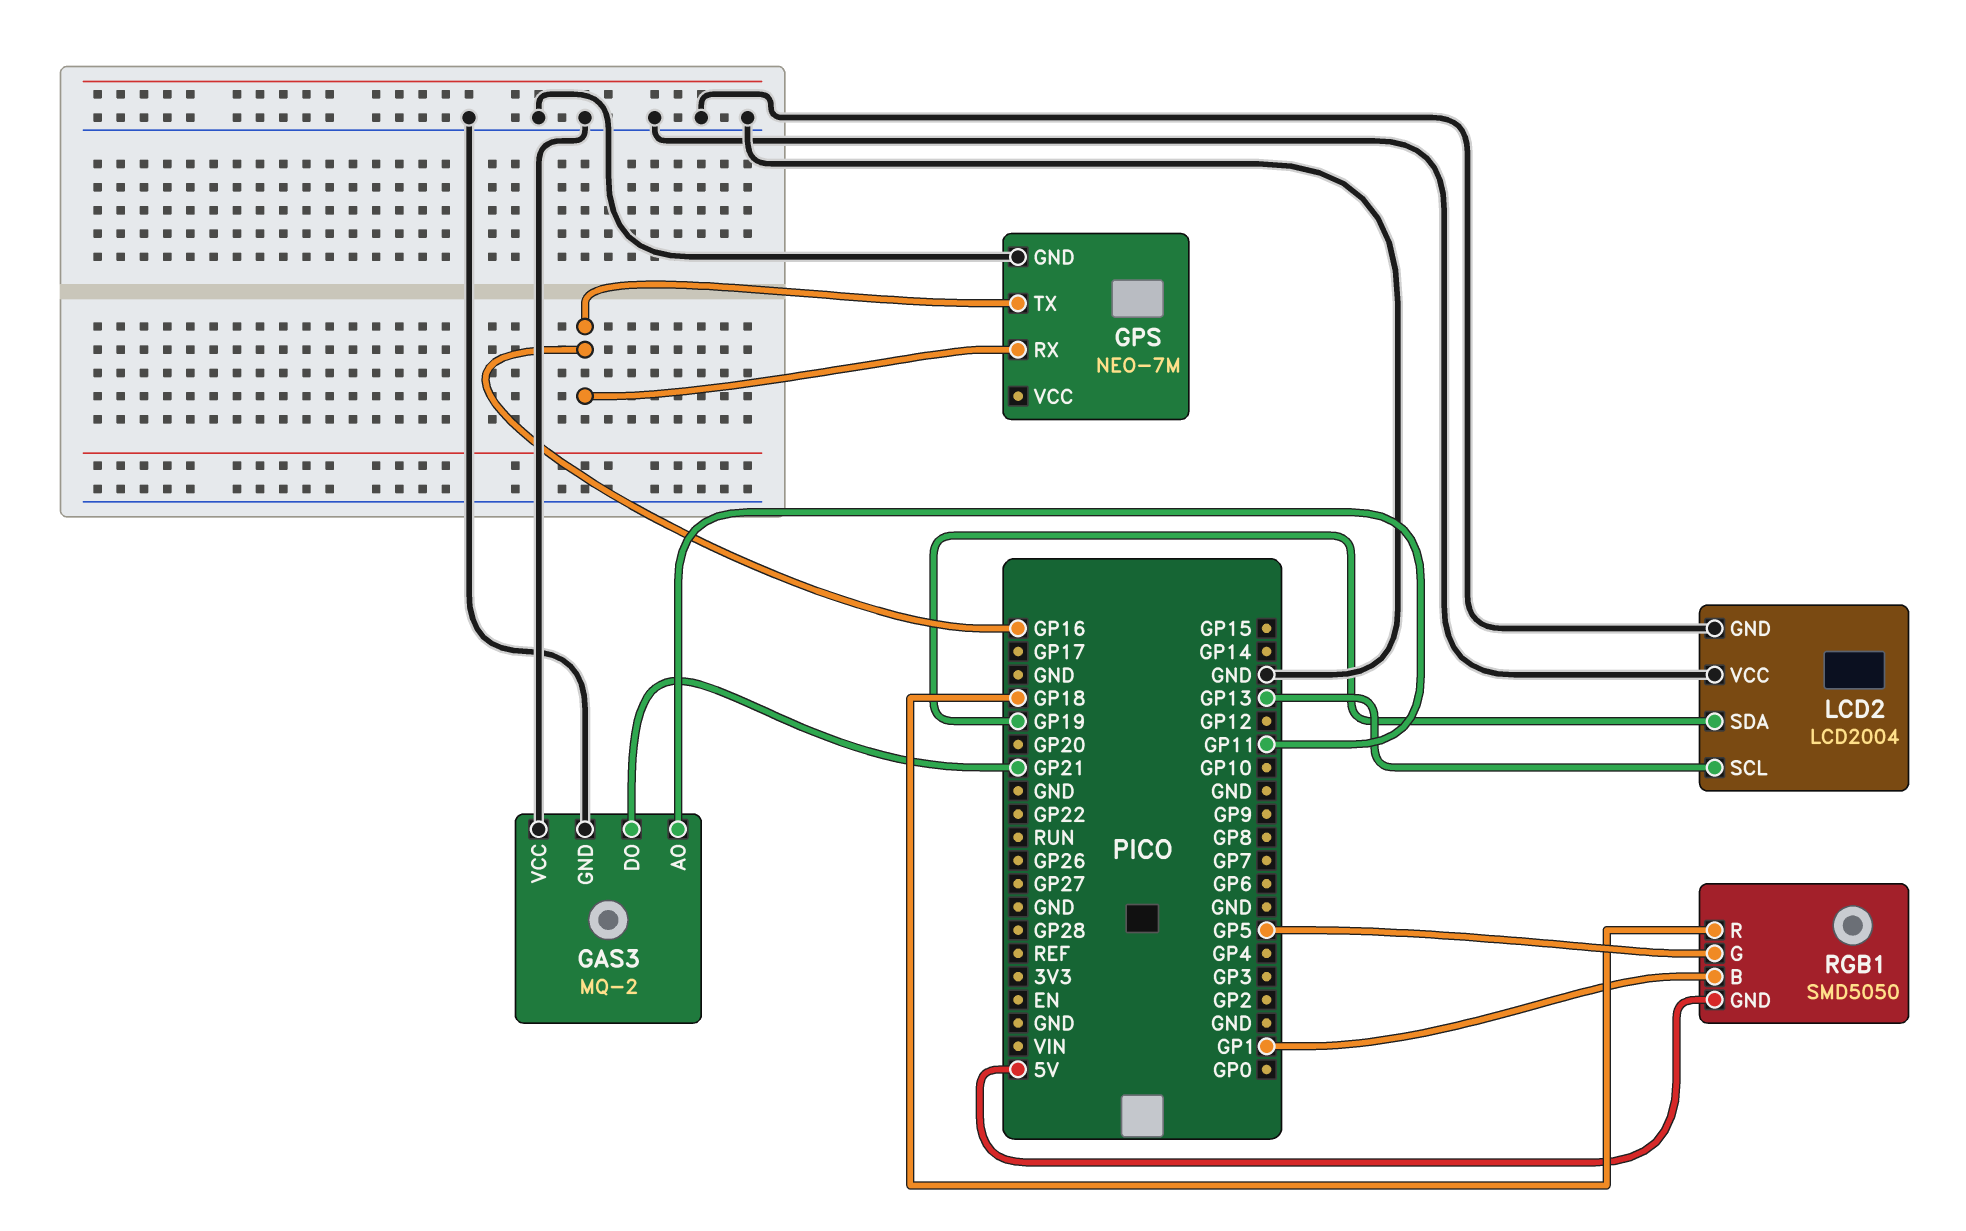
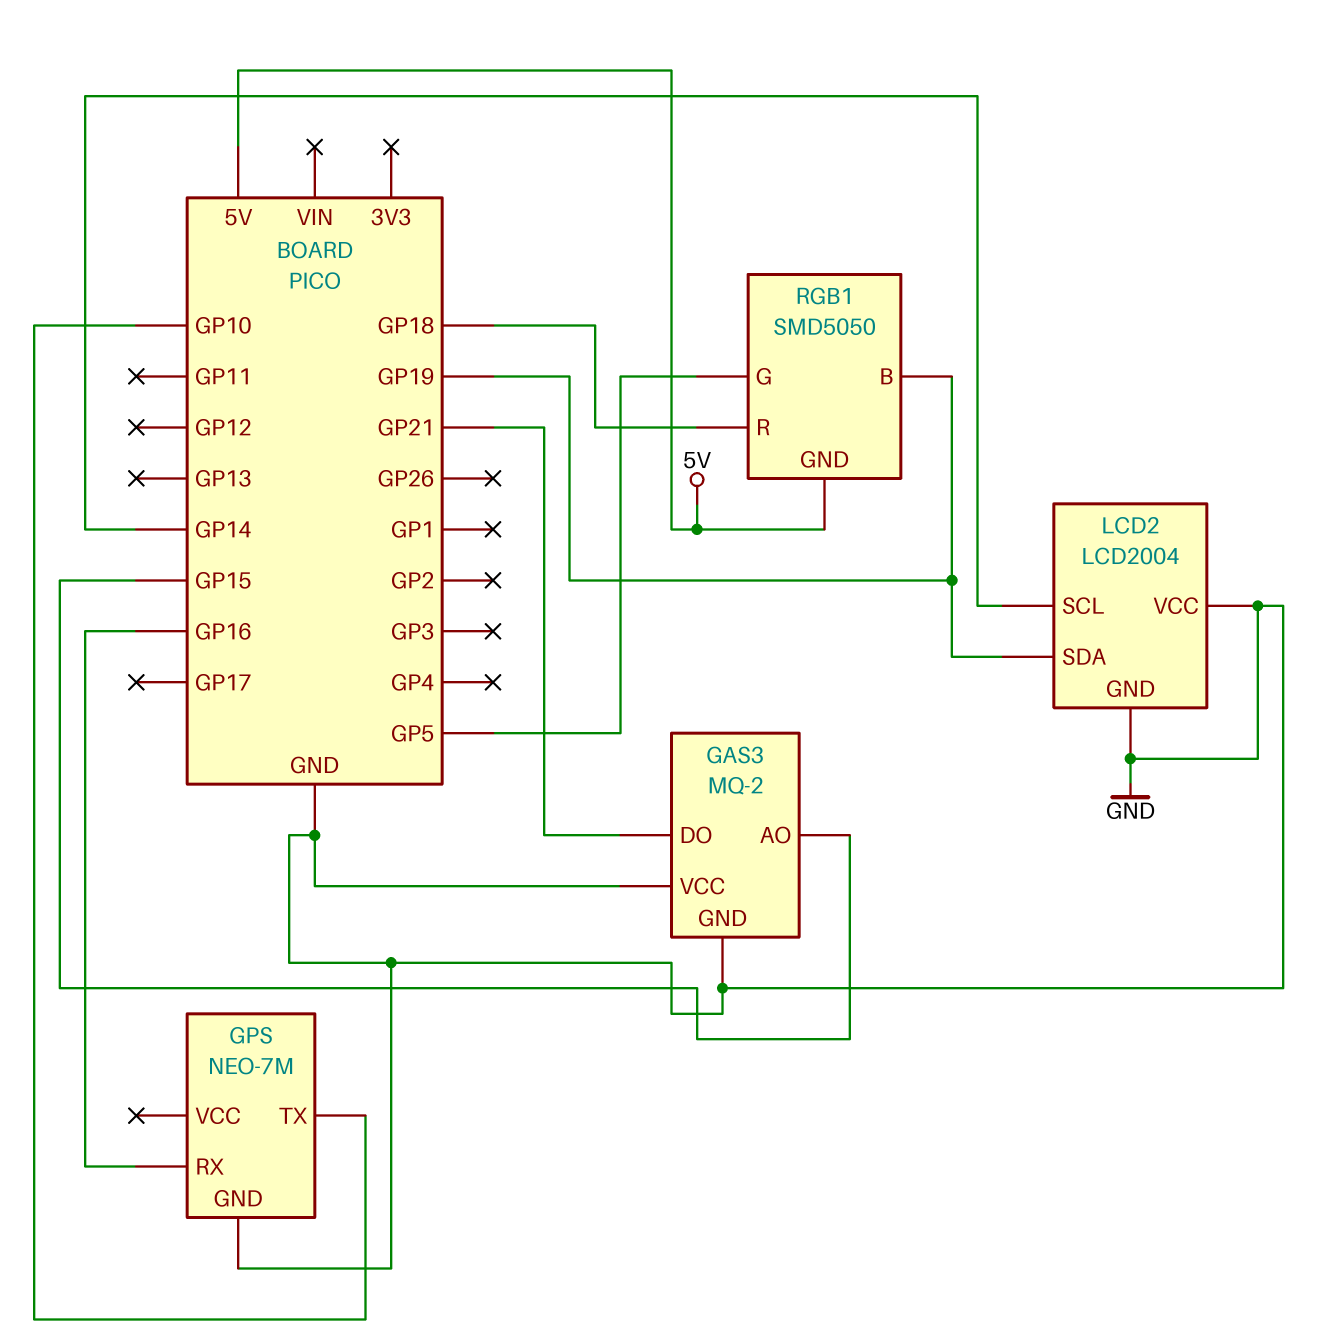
GAS3 pin AO: GP11 -> GP15
GPS pin TX: GP16 -> GP10
LCD2 pin SCL: GP13 -> GP14
RGB1 pin B: GP1 -> GP19

